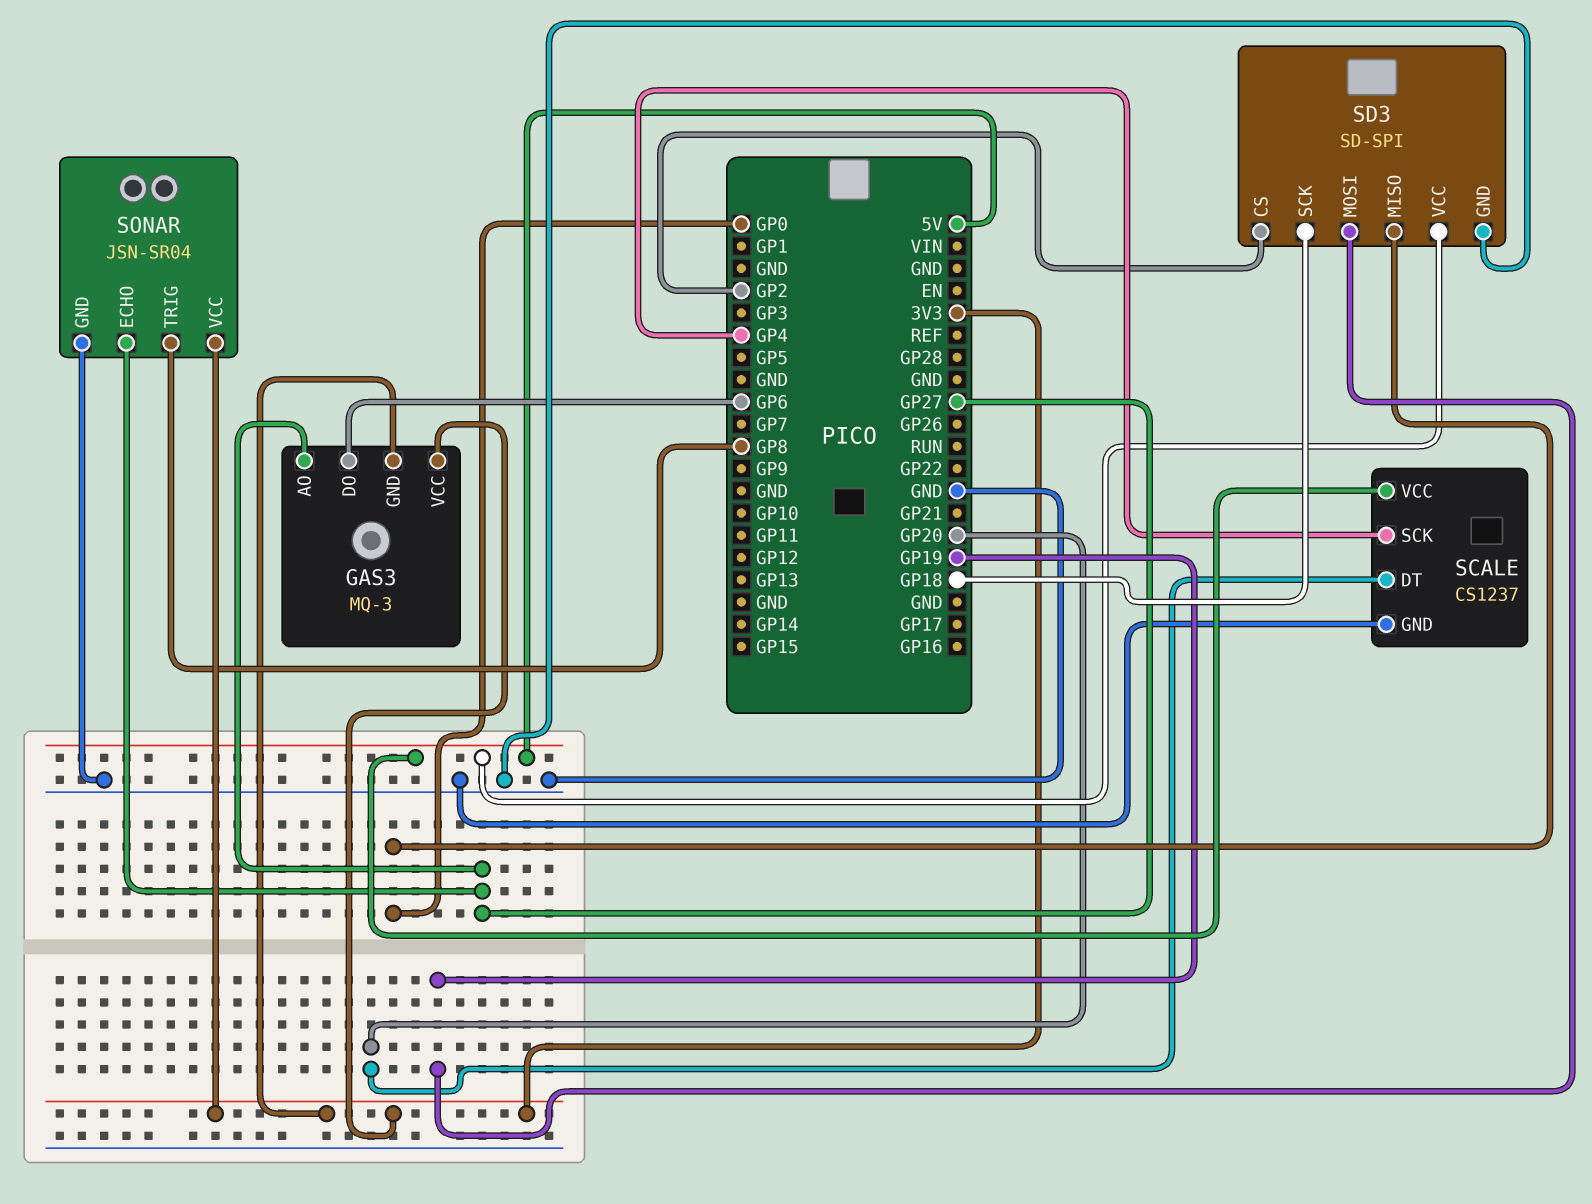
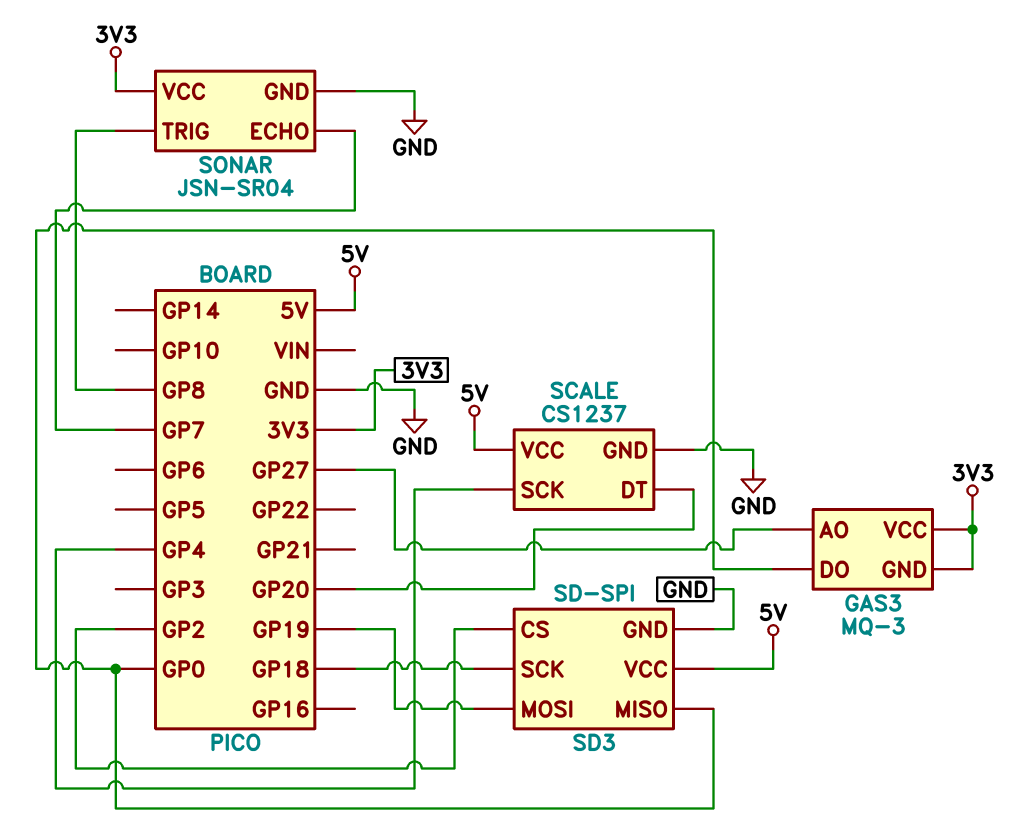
GAS3 pin DO: GP6 -> GP0
SONAR pin ECHO: GP27 -> GP7

